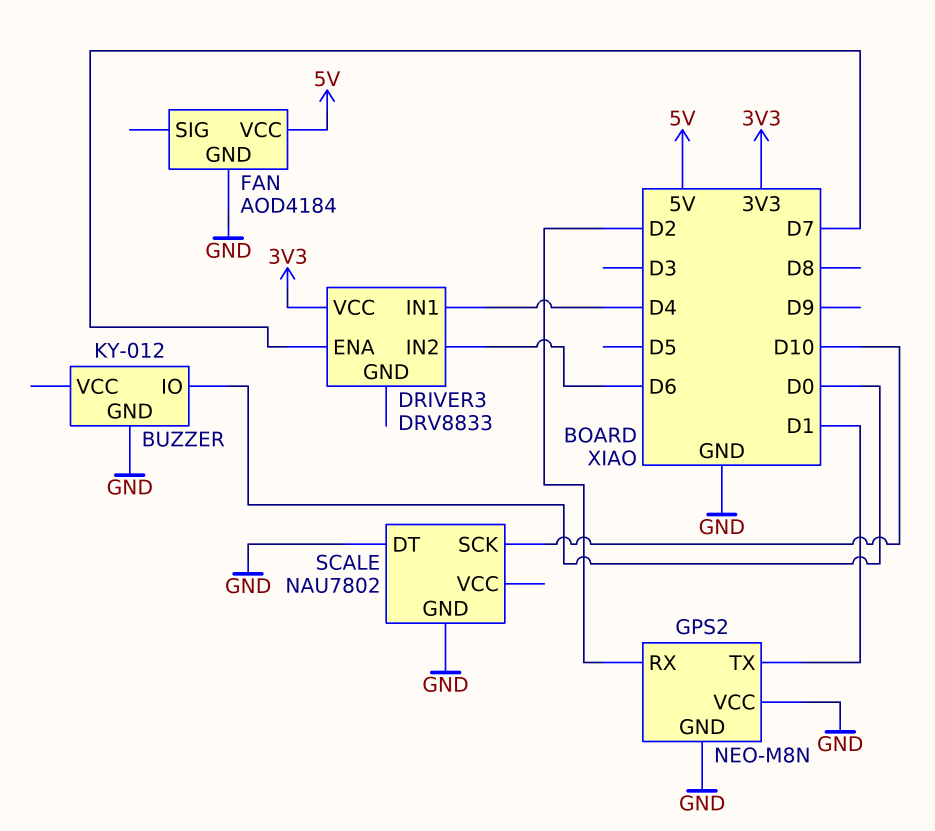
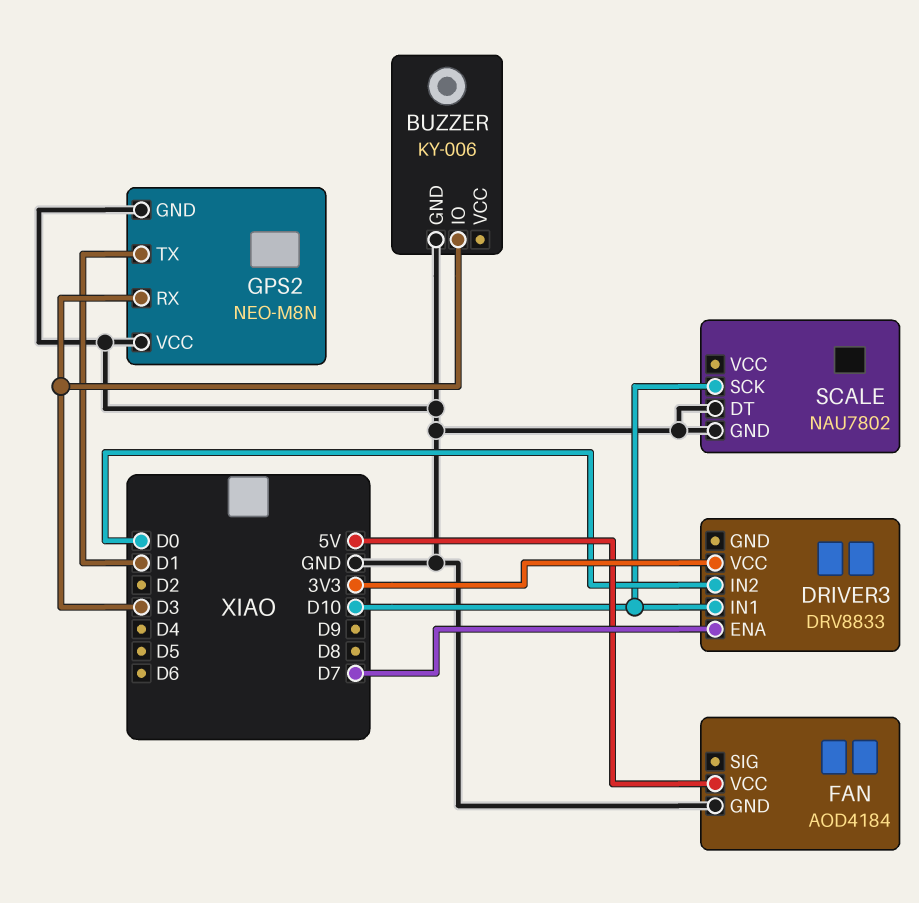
BUZZER: KY-012 -> KY-006
BUZZER pin IO: D0 -> D3
DRIVER3 pin IN1: D4 -> D10
DRIVER3 pin IN2: D6 -> D0
GPS2 pin RX: D2 -> D3

